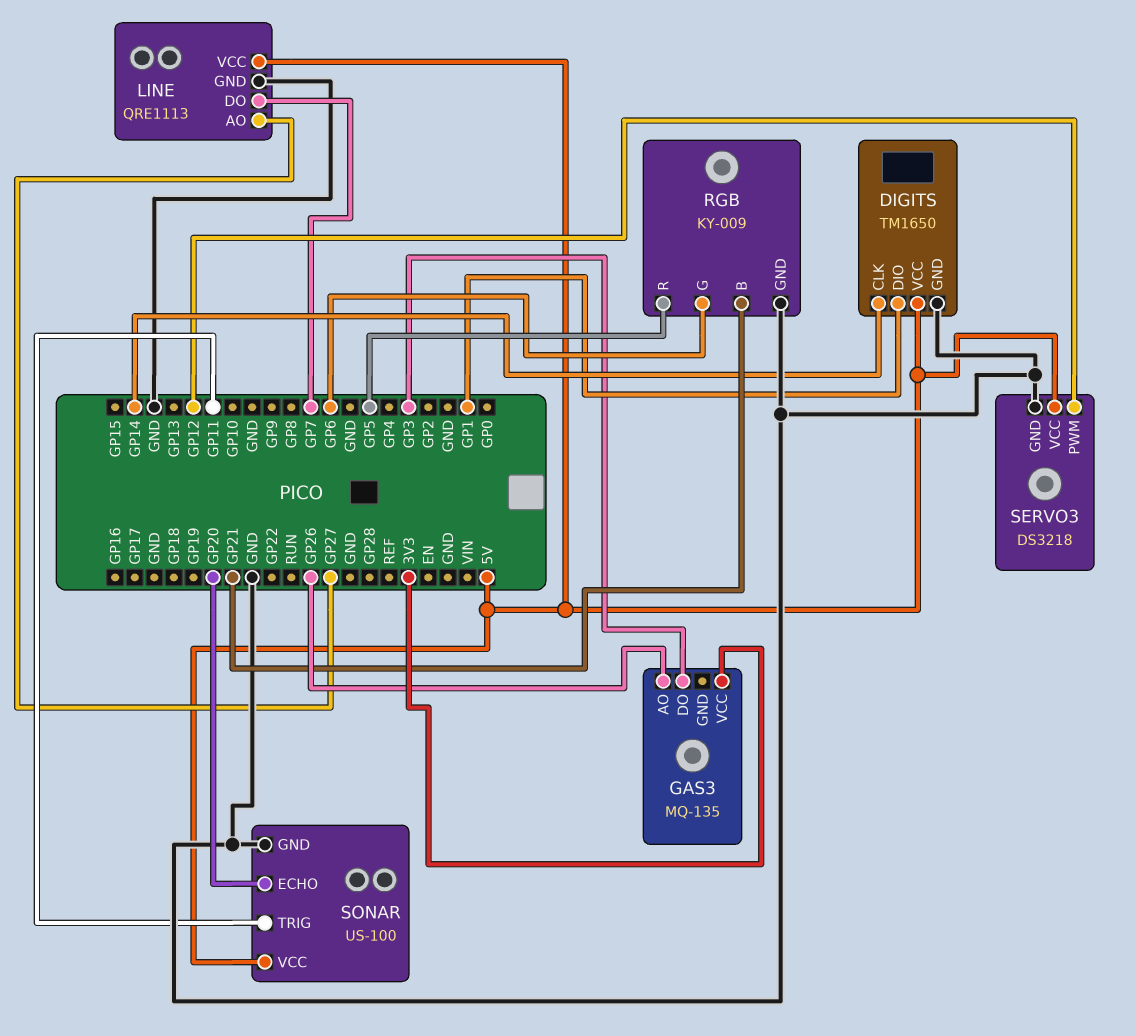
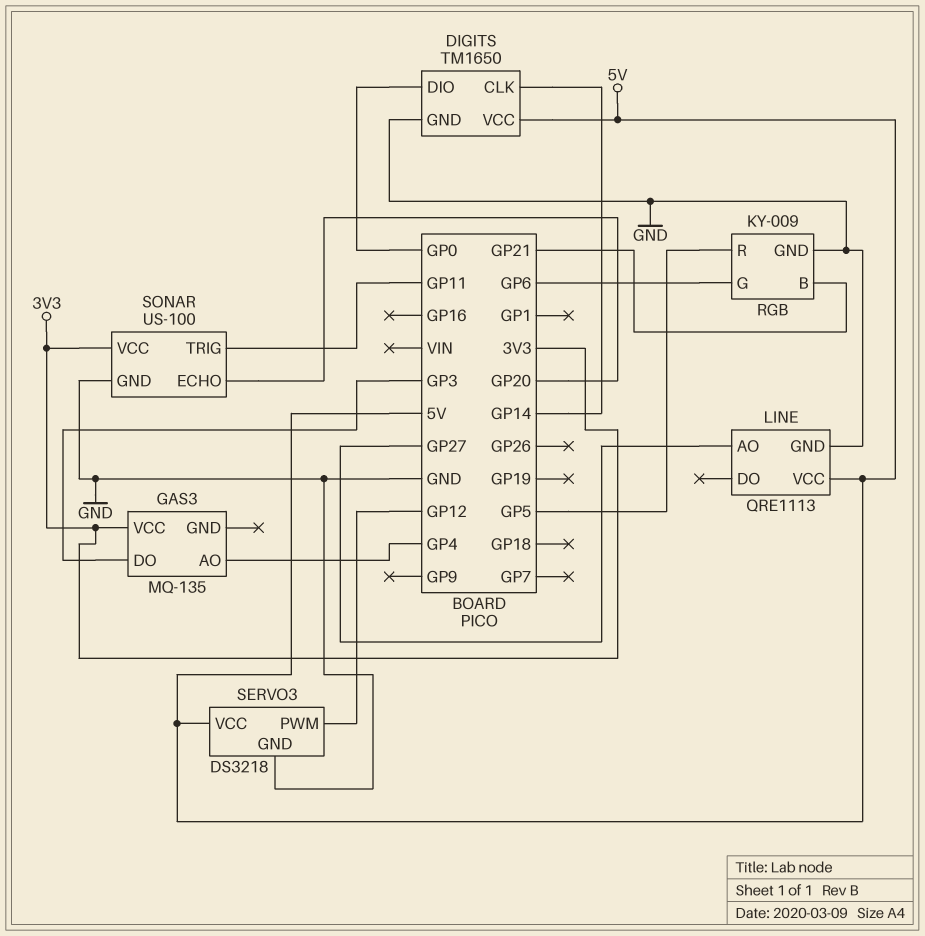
DIGITS pin DIO: GP1 -> GP0
GAS3 pin AO: GP26 -> GP4
LINE pin DO: GP7 -> none
SONAR pin VCC: 5V -> 3V3

